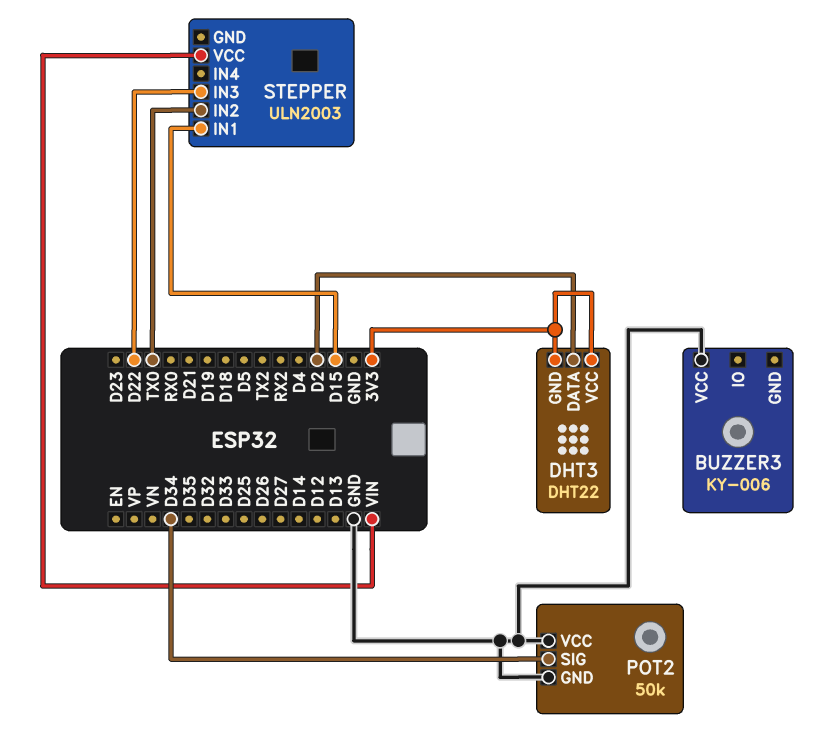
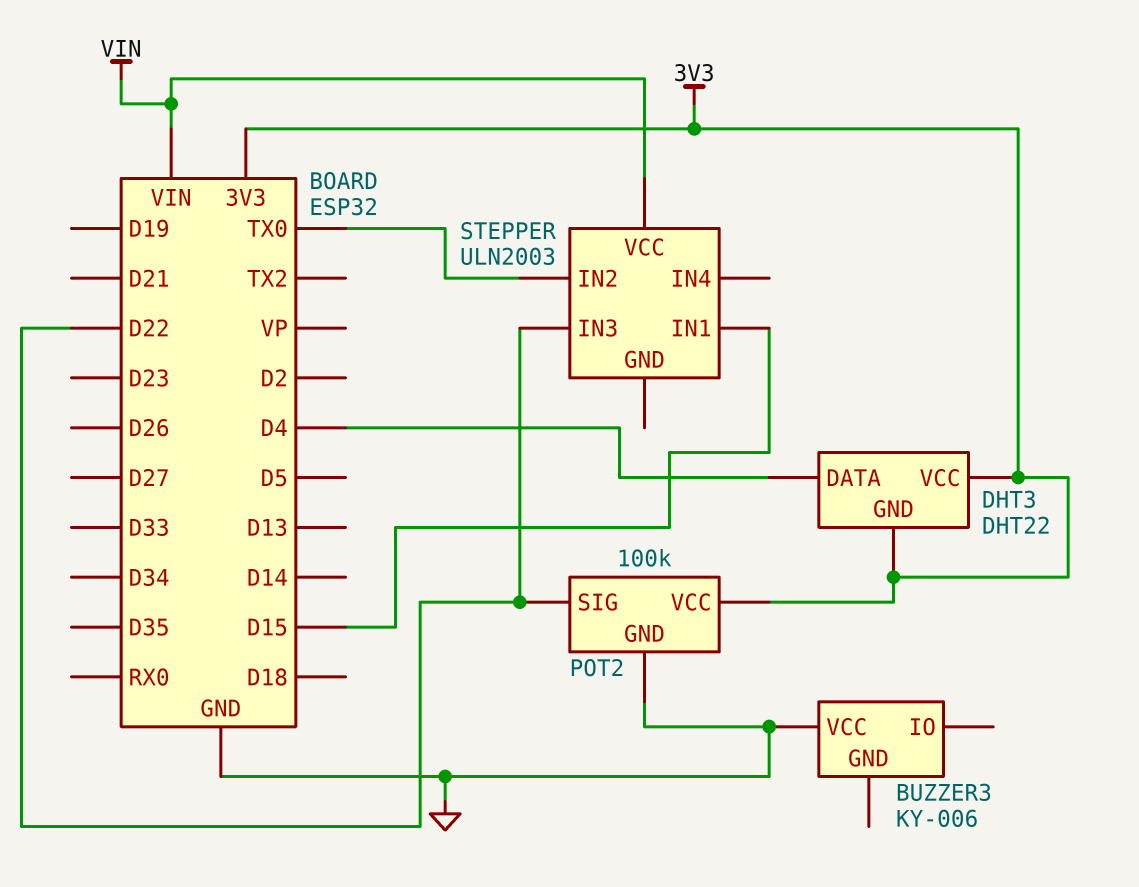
DHT3 pin DATA: D2 -> D4
POT2: 50k -> 100k
POT2 pin SIG: D34 -> D22
POT2 pin VCC: GND -> 3V3

